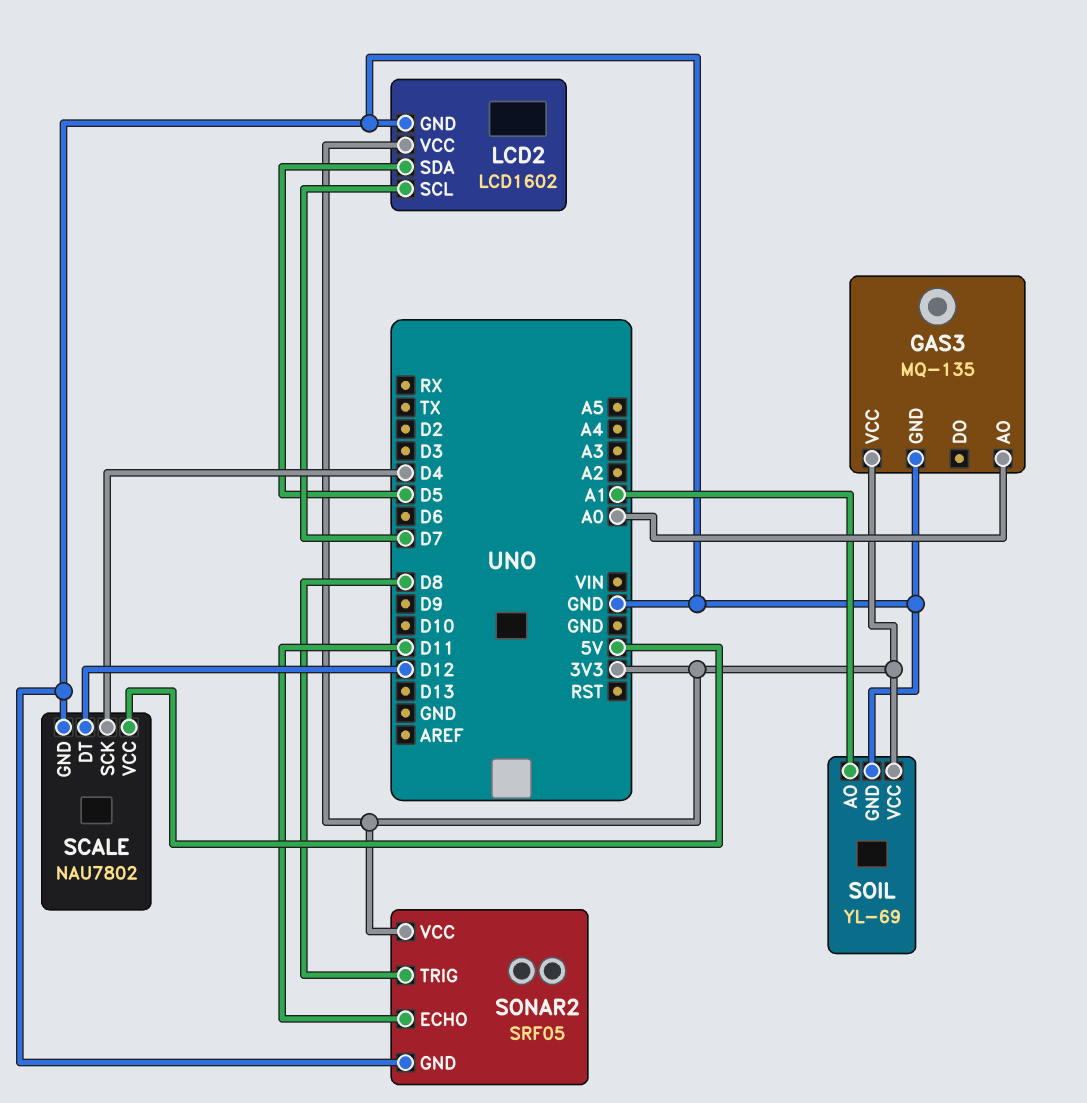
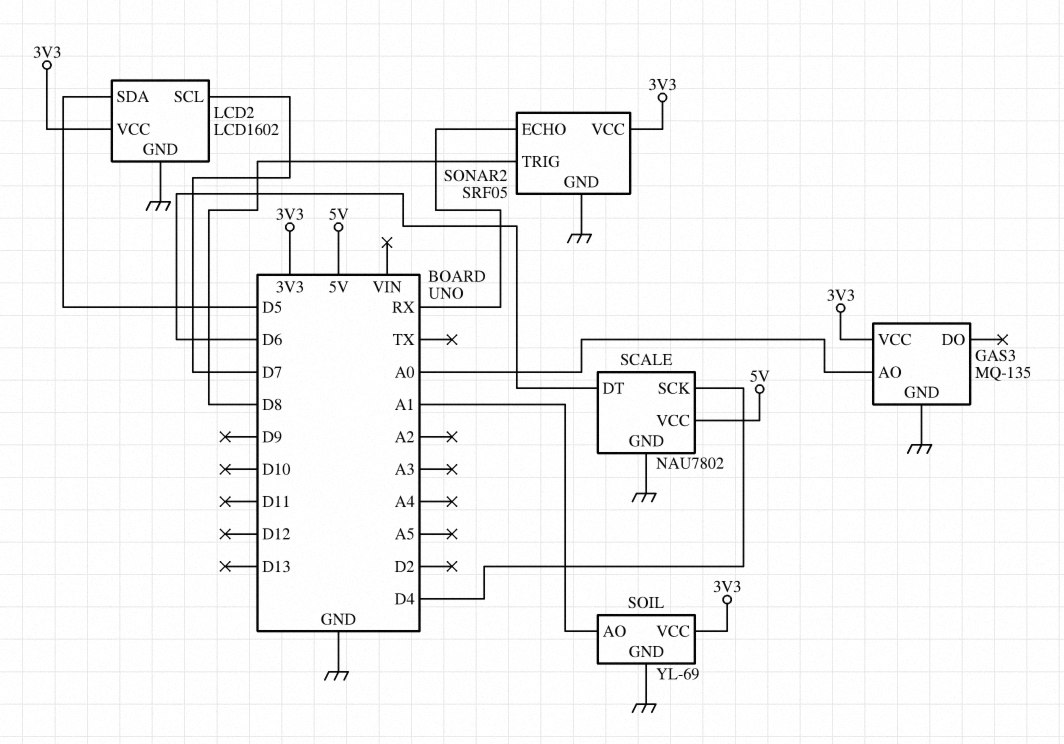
SCALE pin DT: D12 -> D6
SONAR2 pin ECHO: D11 -> RX

